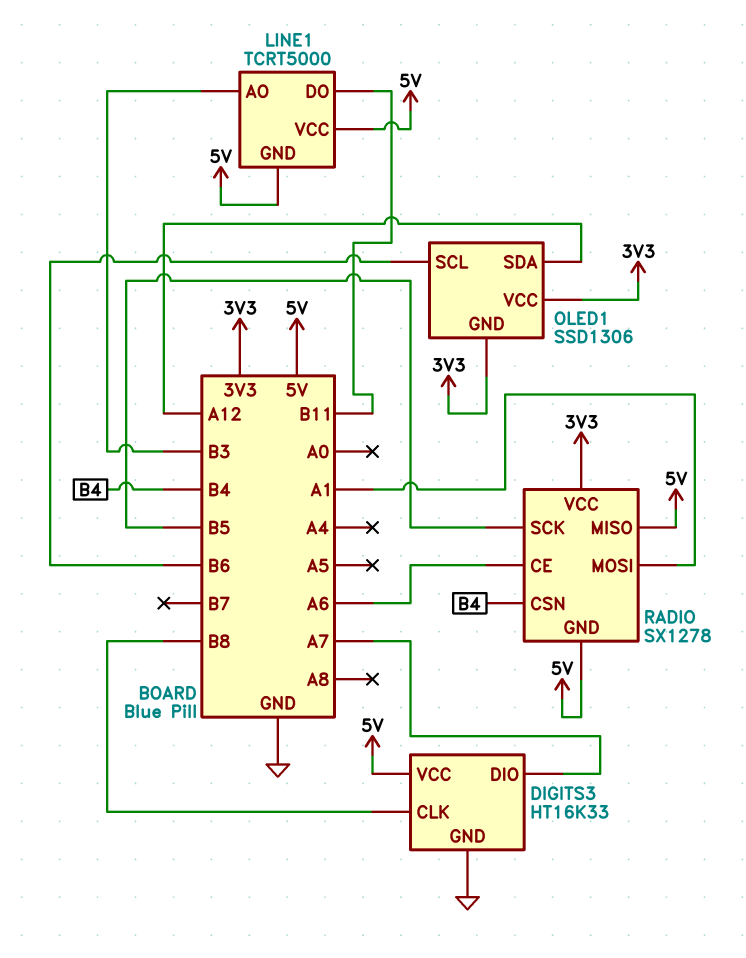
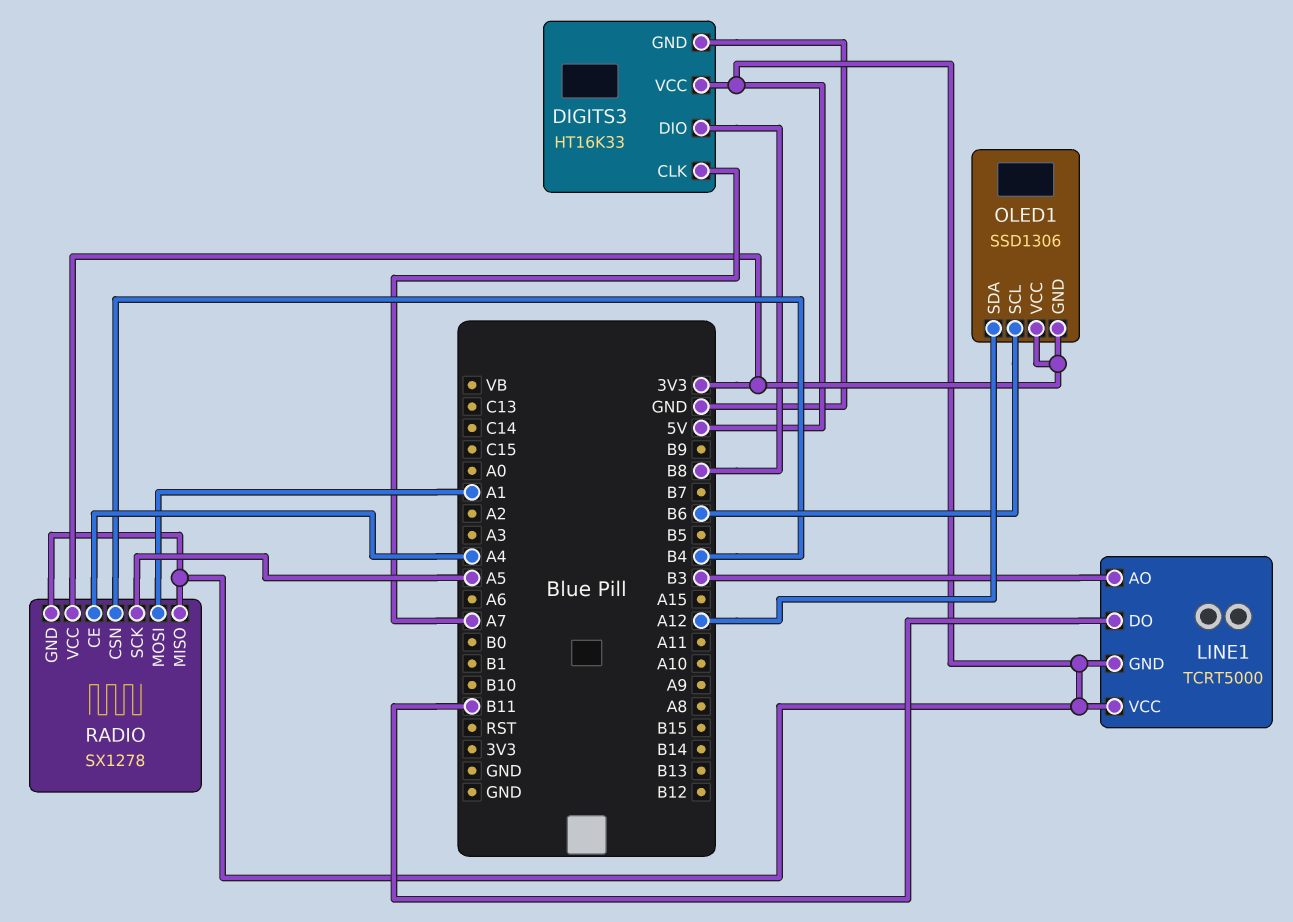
DIGITS3 pin CLK: B8 -> A7
DIGITS3 pin DIO: A7 -> B8
RADIO pin CE: A6 -> A4
RADIO pin SCK: B5 -> A5

